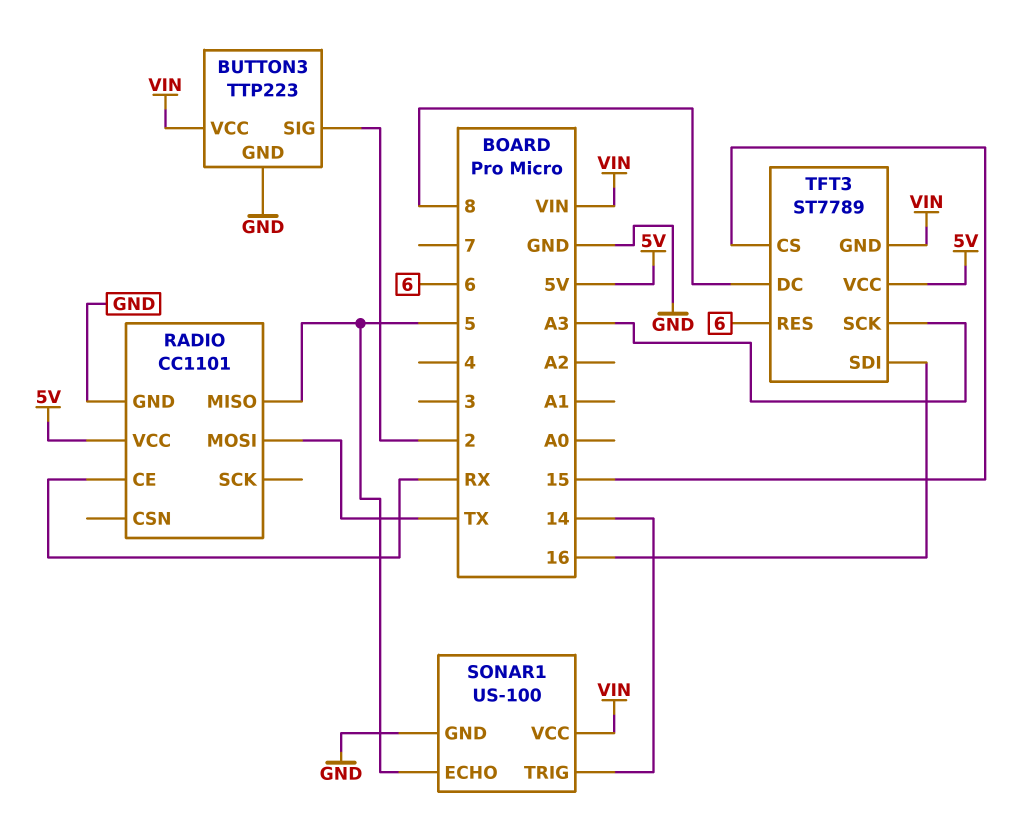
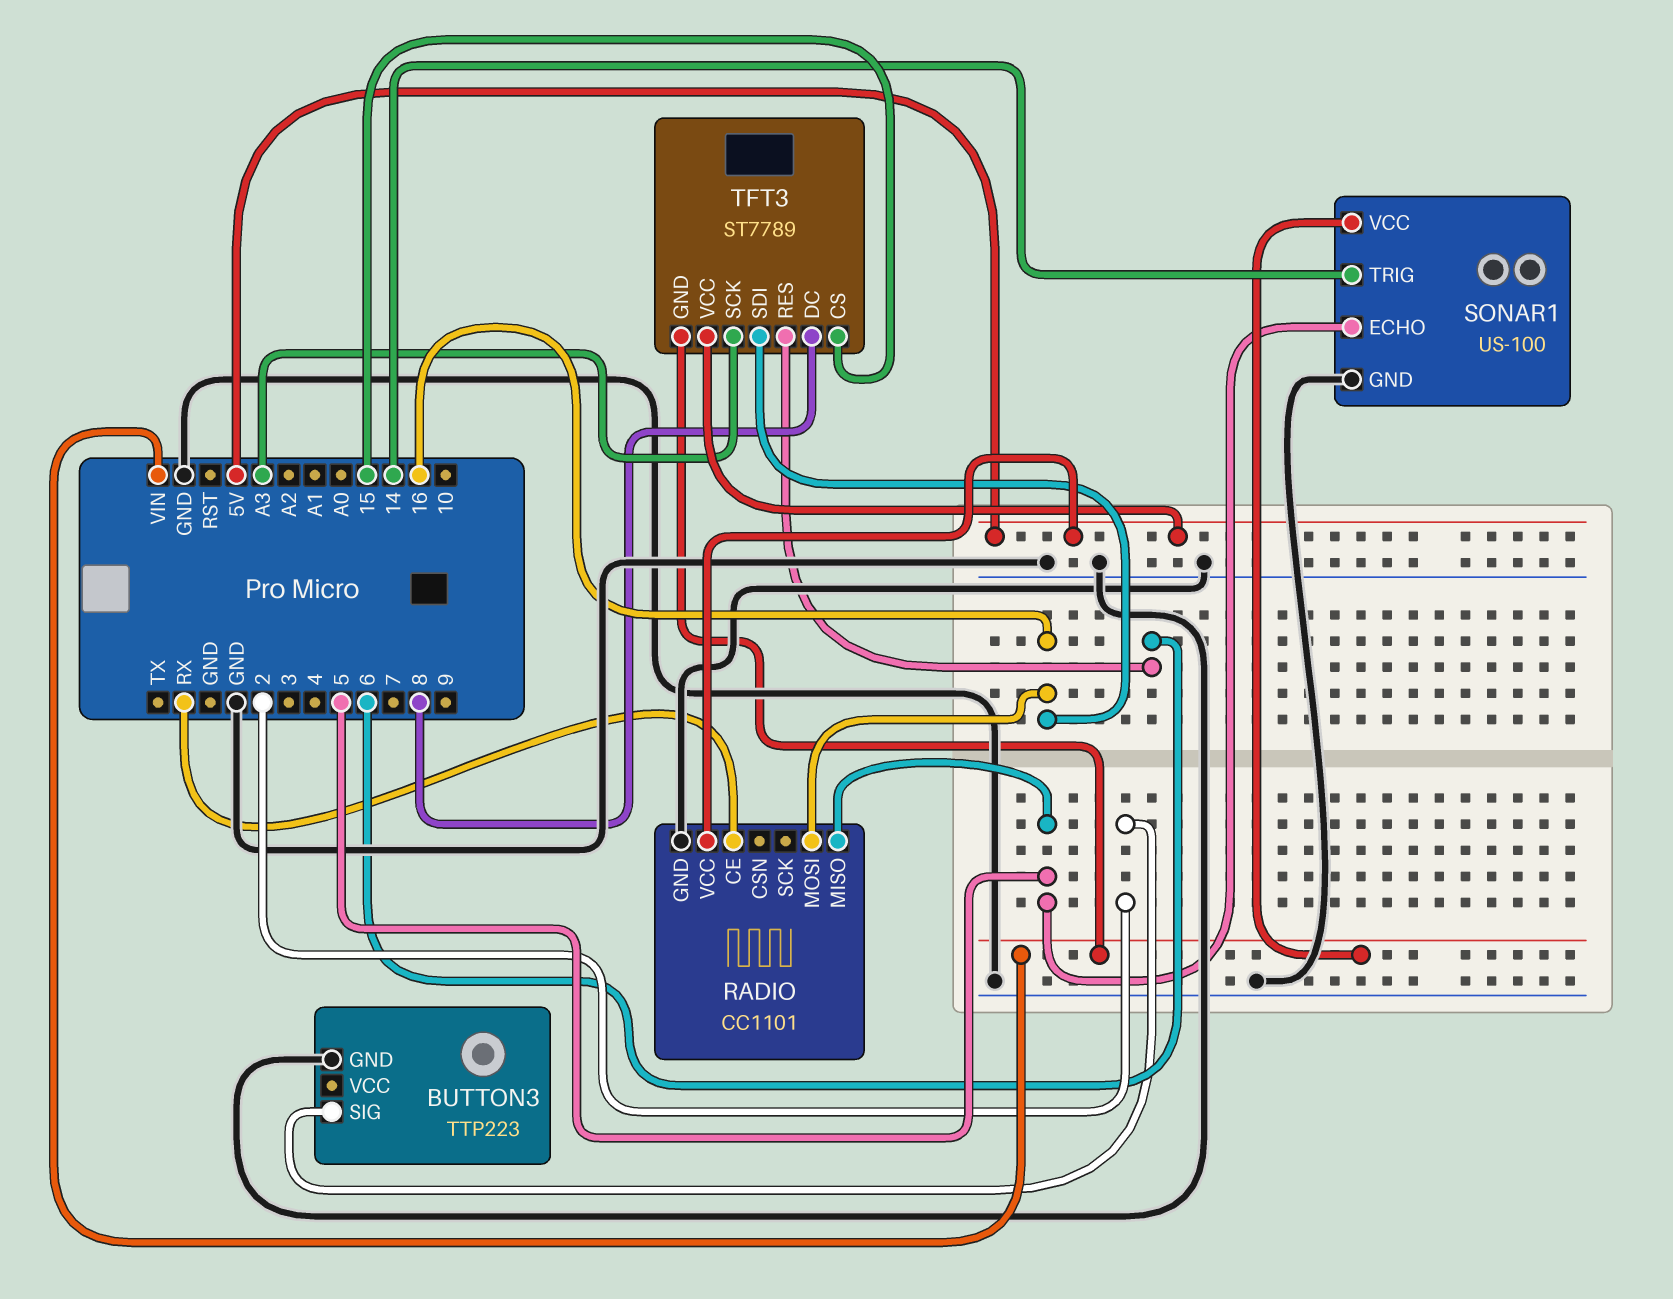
BUTTON3 pin VCC: VIN -> none
RADIO pin MOSI: TX -> 16

